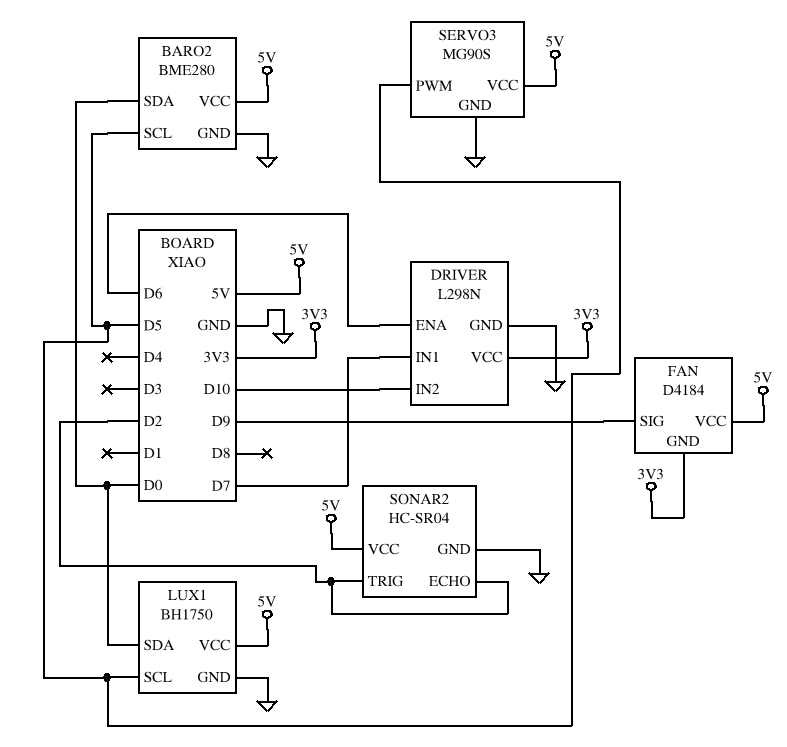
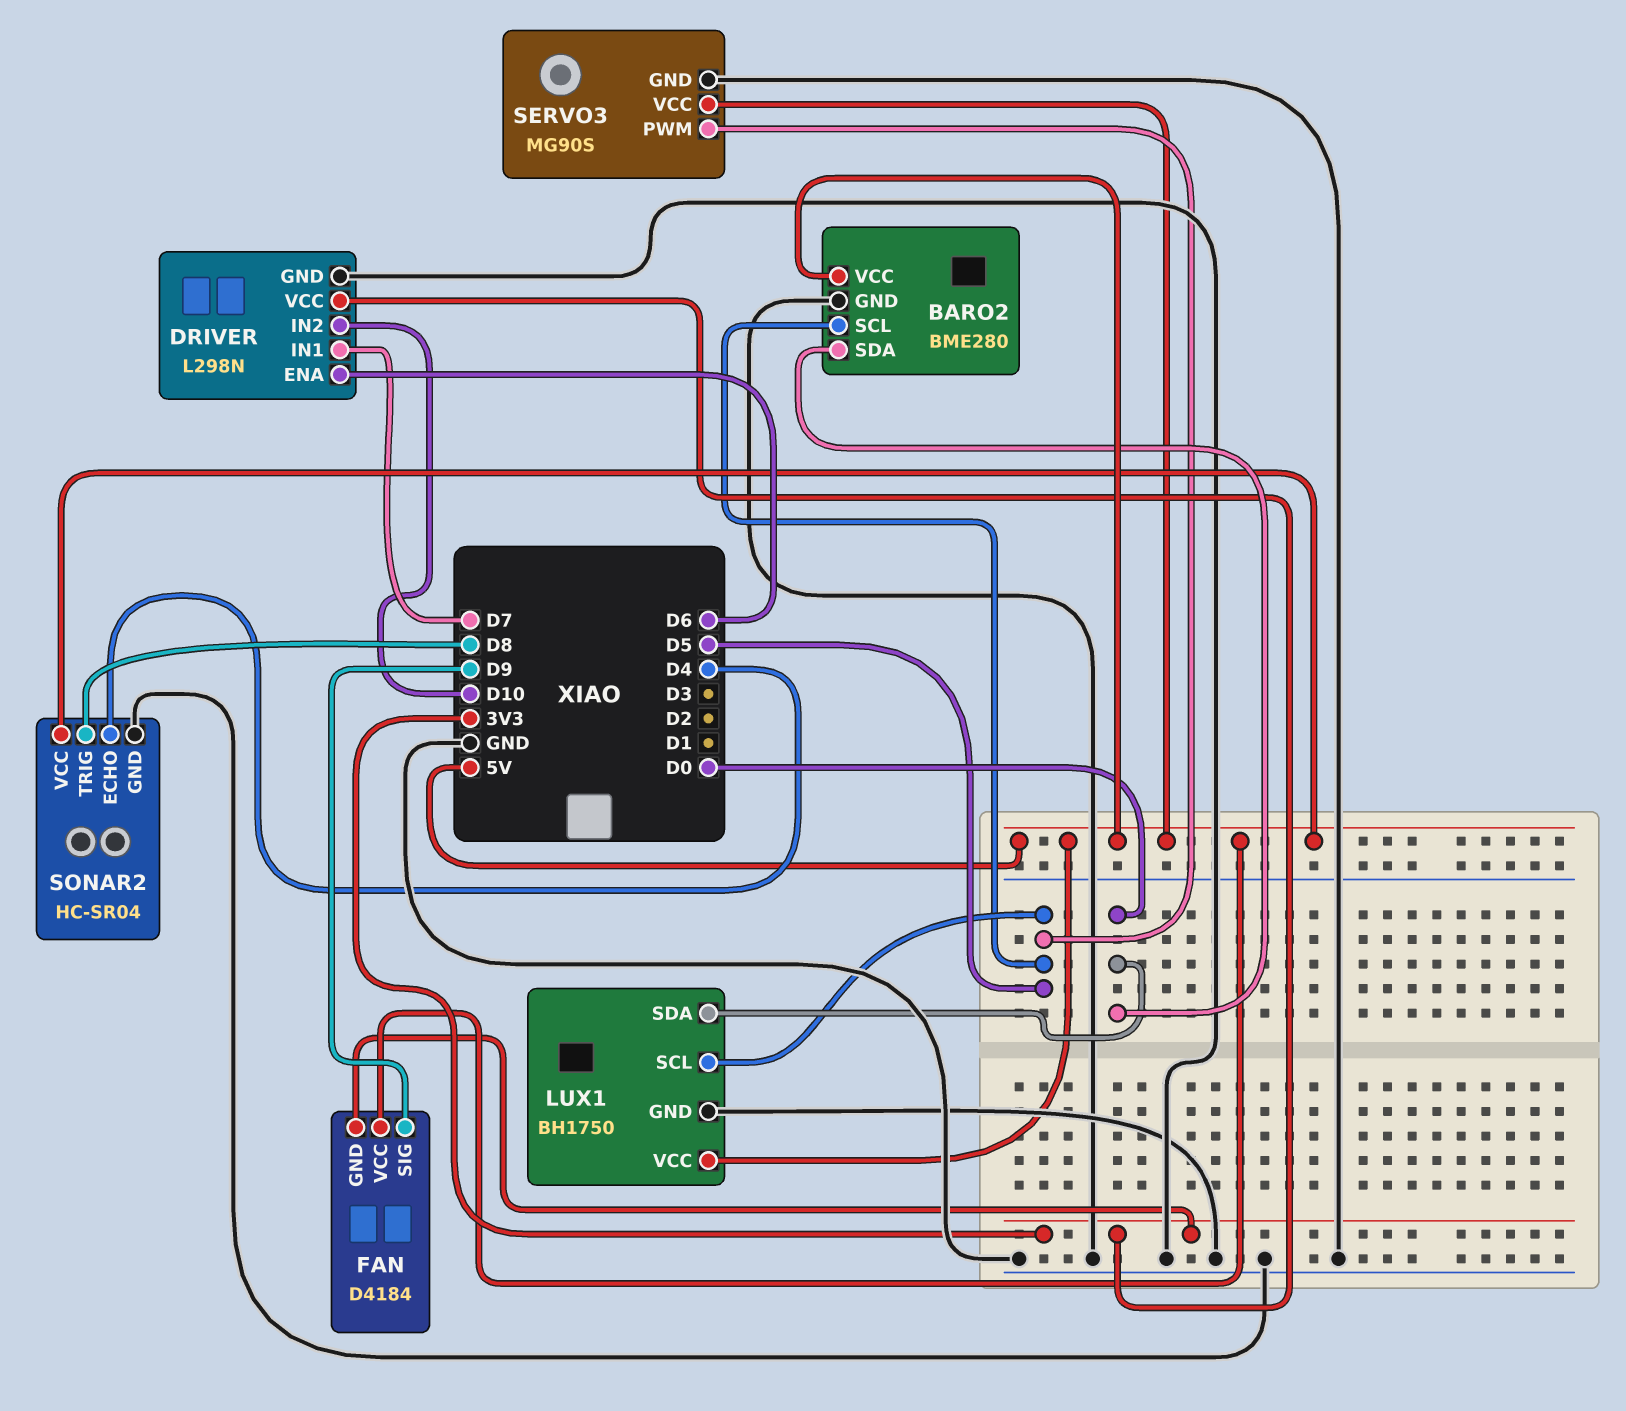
SONAR2 pin ECHO: D2 -> D4
SONAR2 pin TRIG: D2 -> D8

